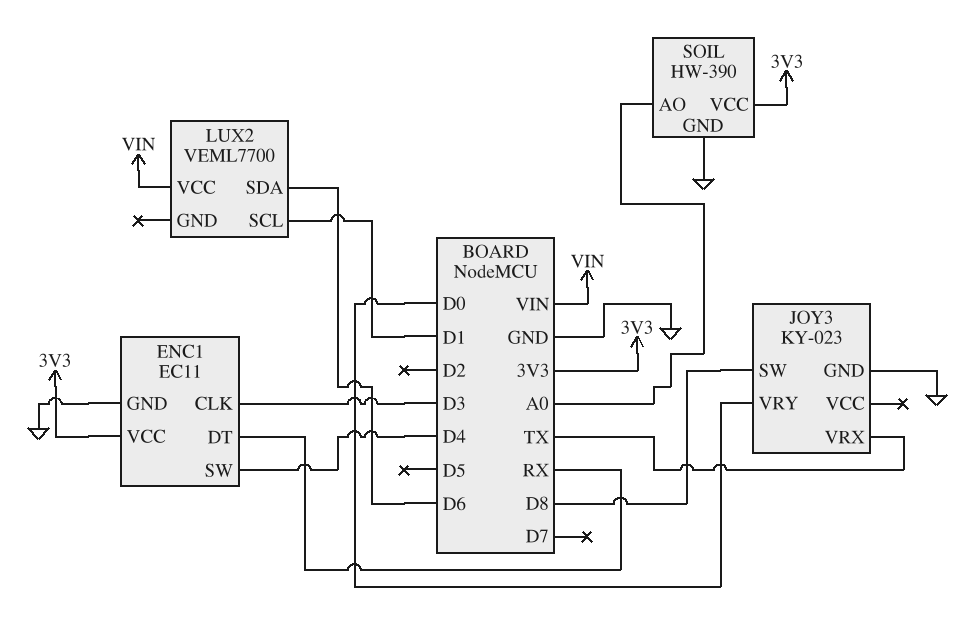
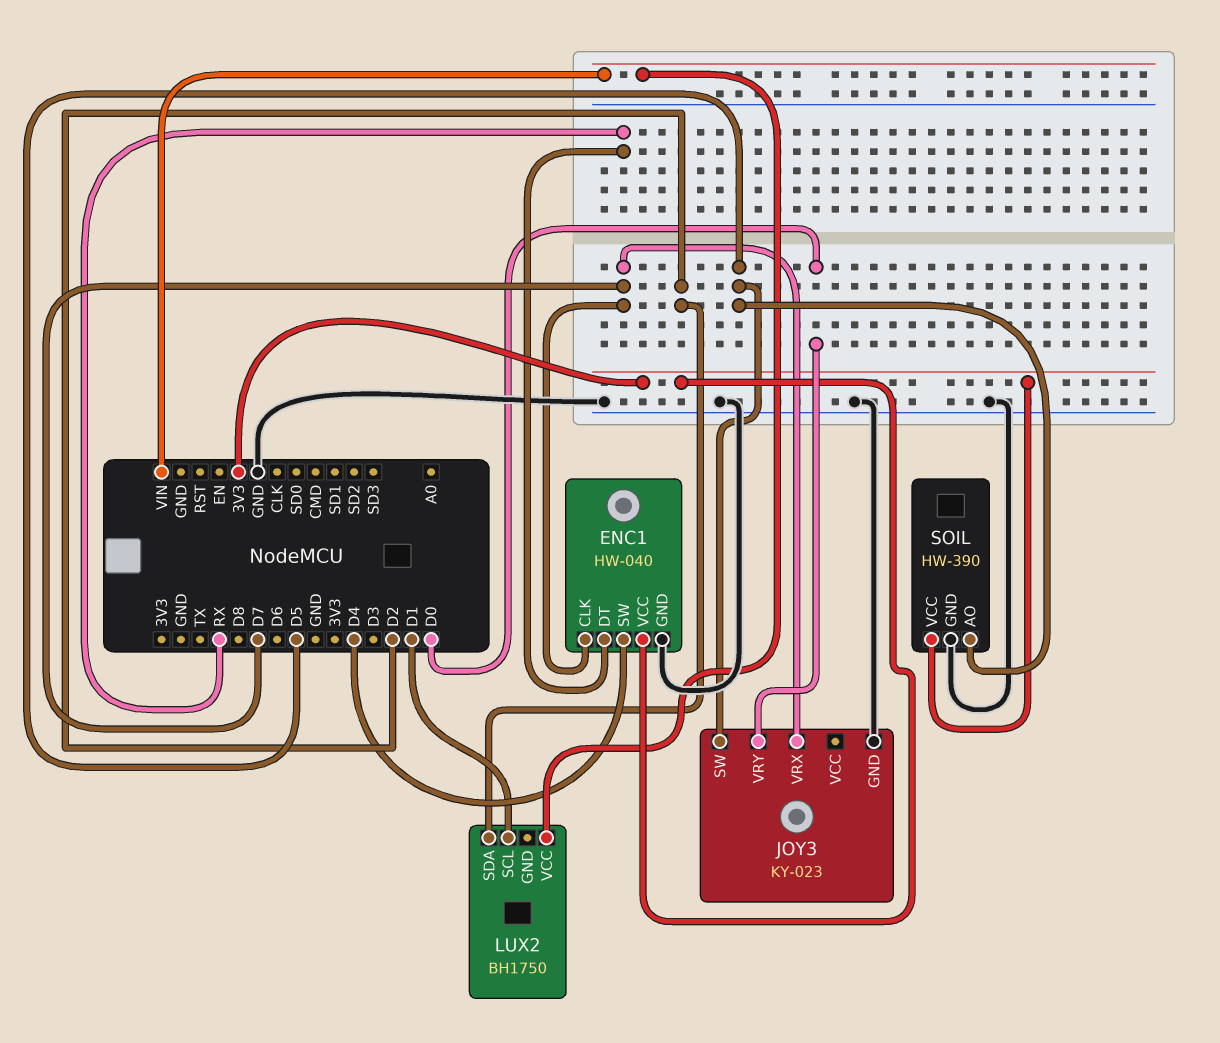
ENC1: EC11 -> HW-040
ENC1 pin CLK: D3 -> D7
JOY3 pin SW: D8 -> D5
JOY3 pin VRX: TX -> D7
LUX2: VEML7700 -> BH1750
LUX2 pin SDA: D6 -> D2
SOIL pin AO: A0 -> D5

